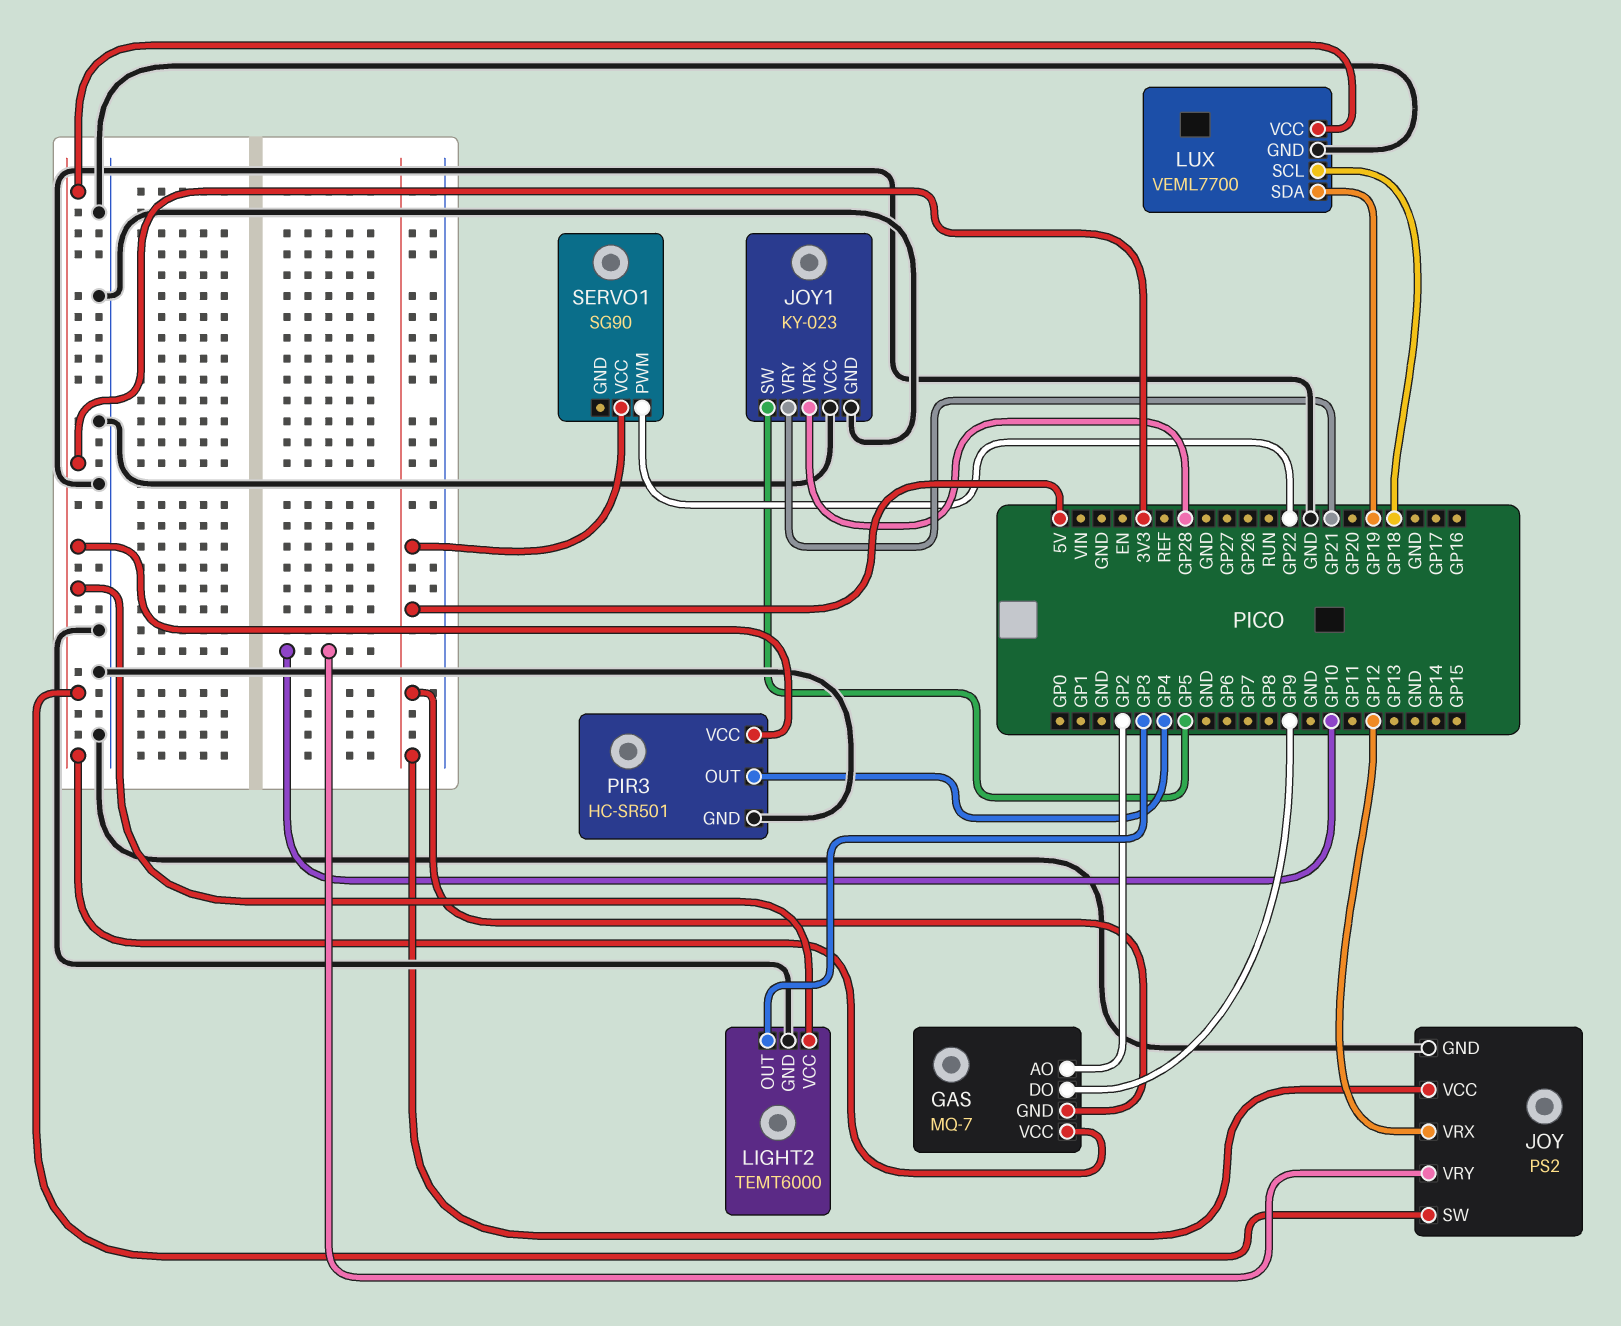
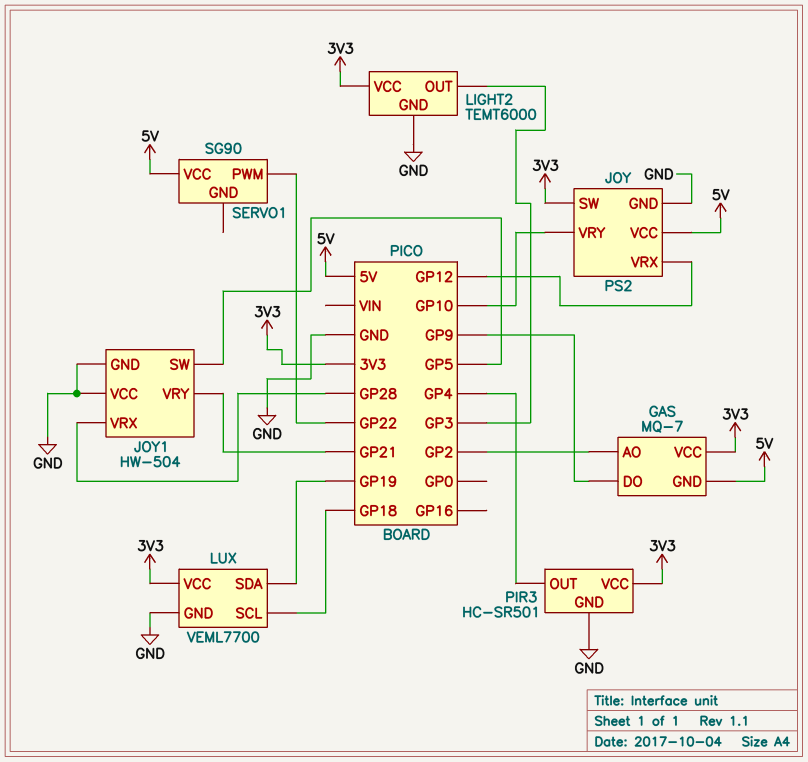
JOY1: KY-023 -> HW-504

